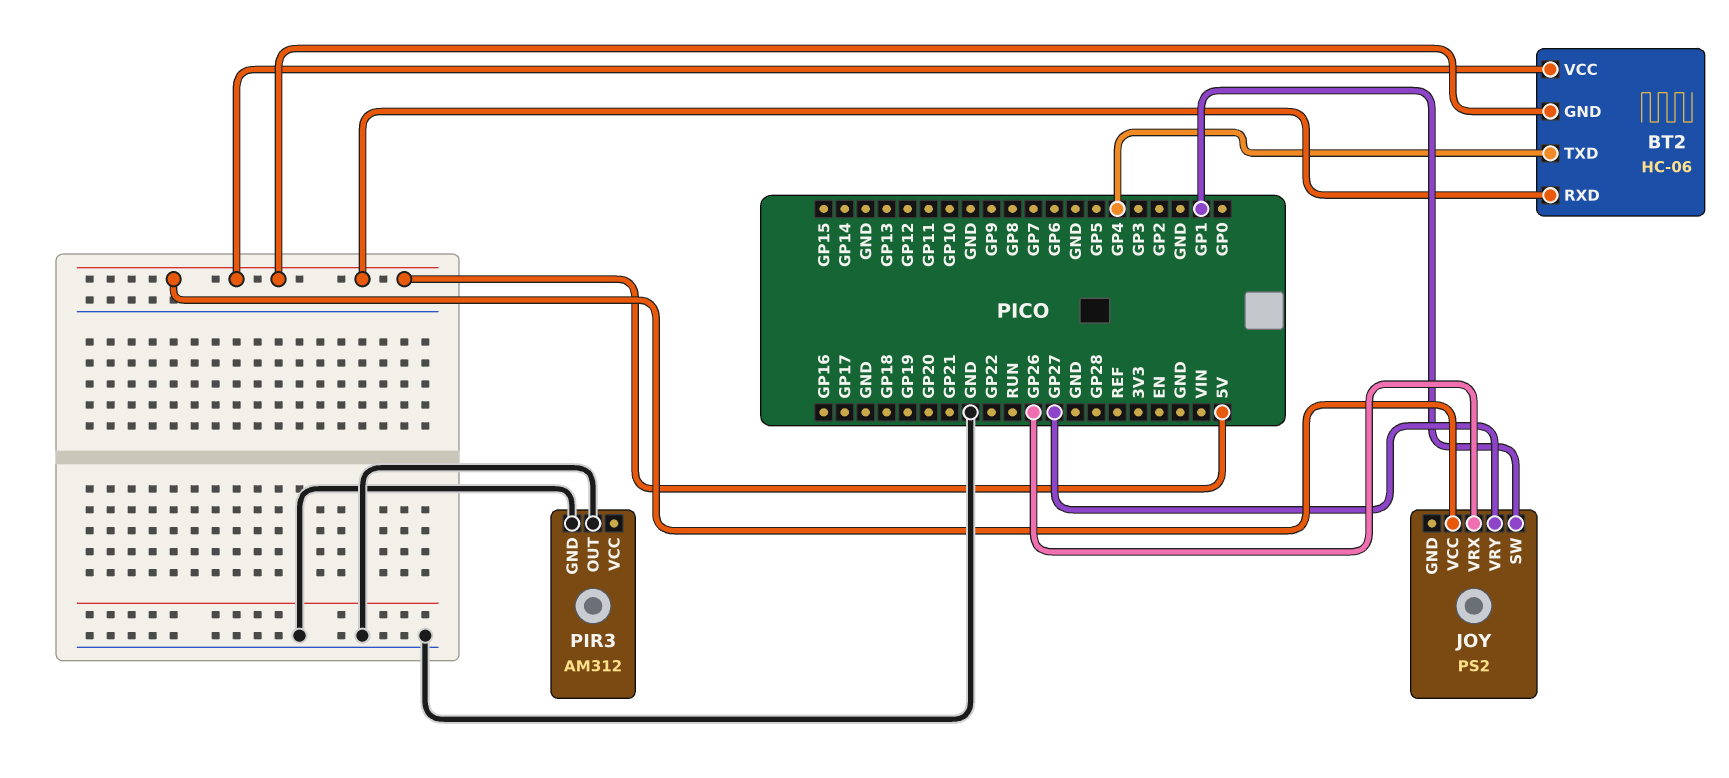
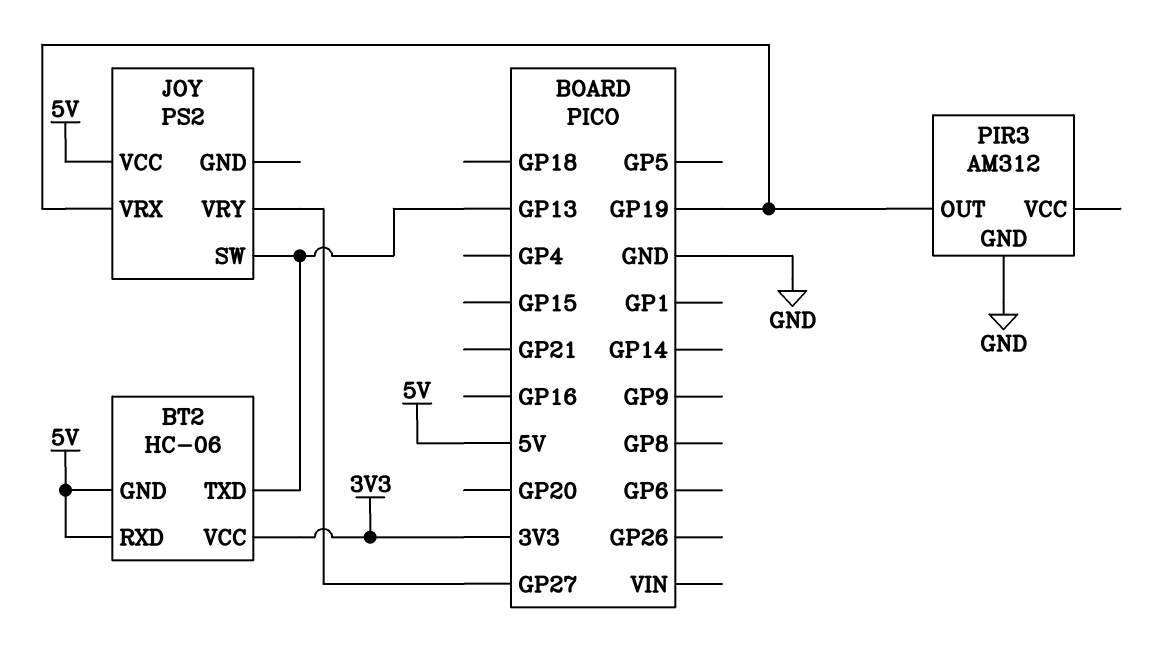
BT2 pin TXD: GP4 -> GP13
BT2 pin VCC: 5V -> 3V3
JOY pin SW: GP1 -> GP13
JOY pin VRX: GP26 -> GP19
PIR3 pin OUT: GND -> GP19

